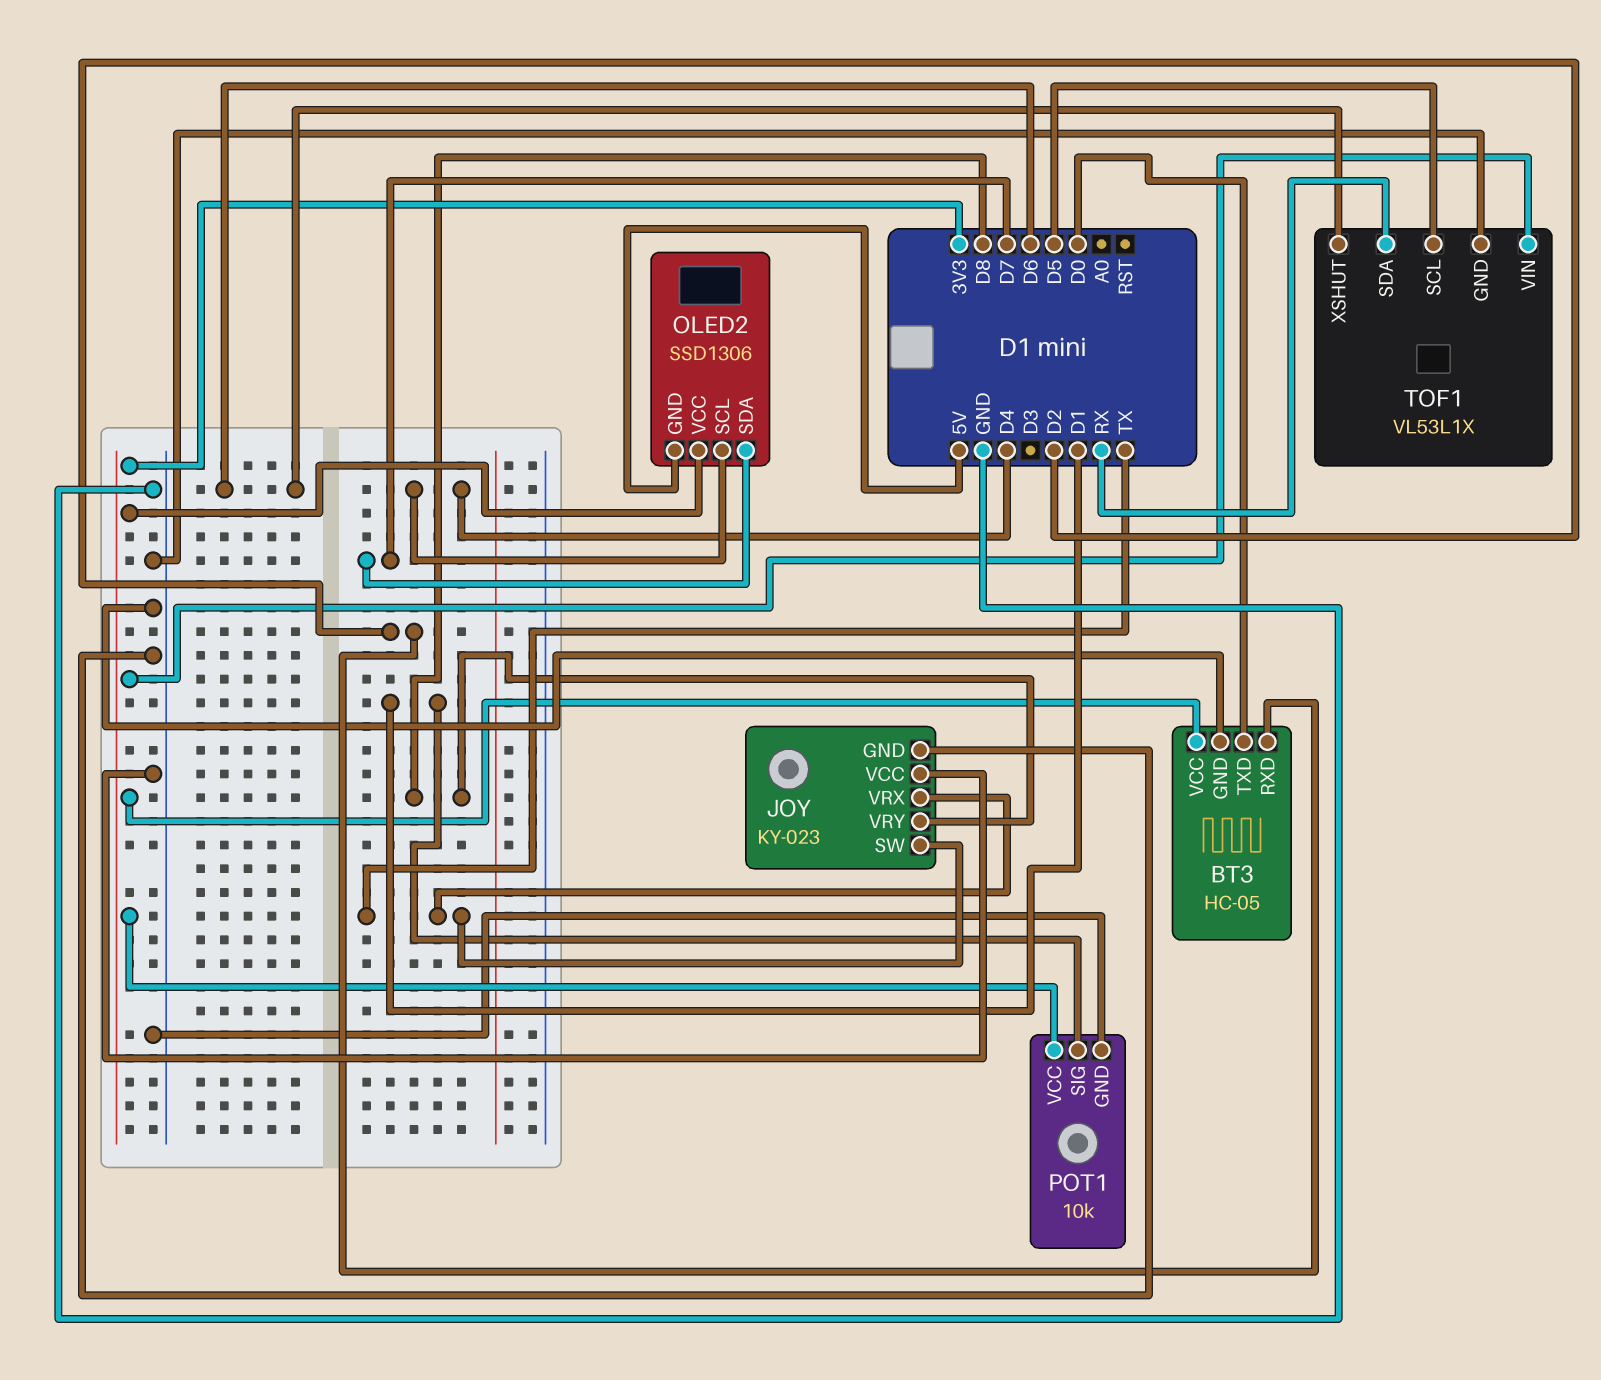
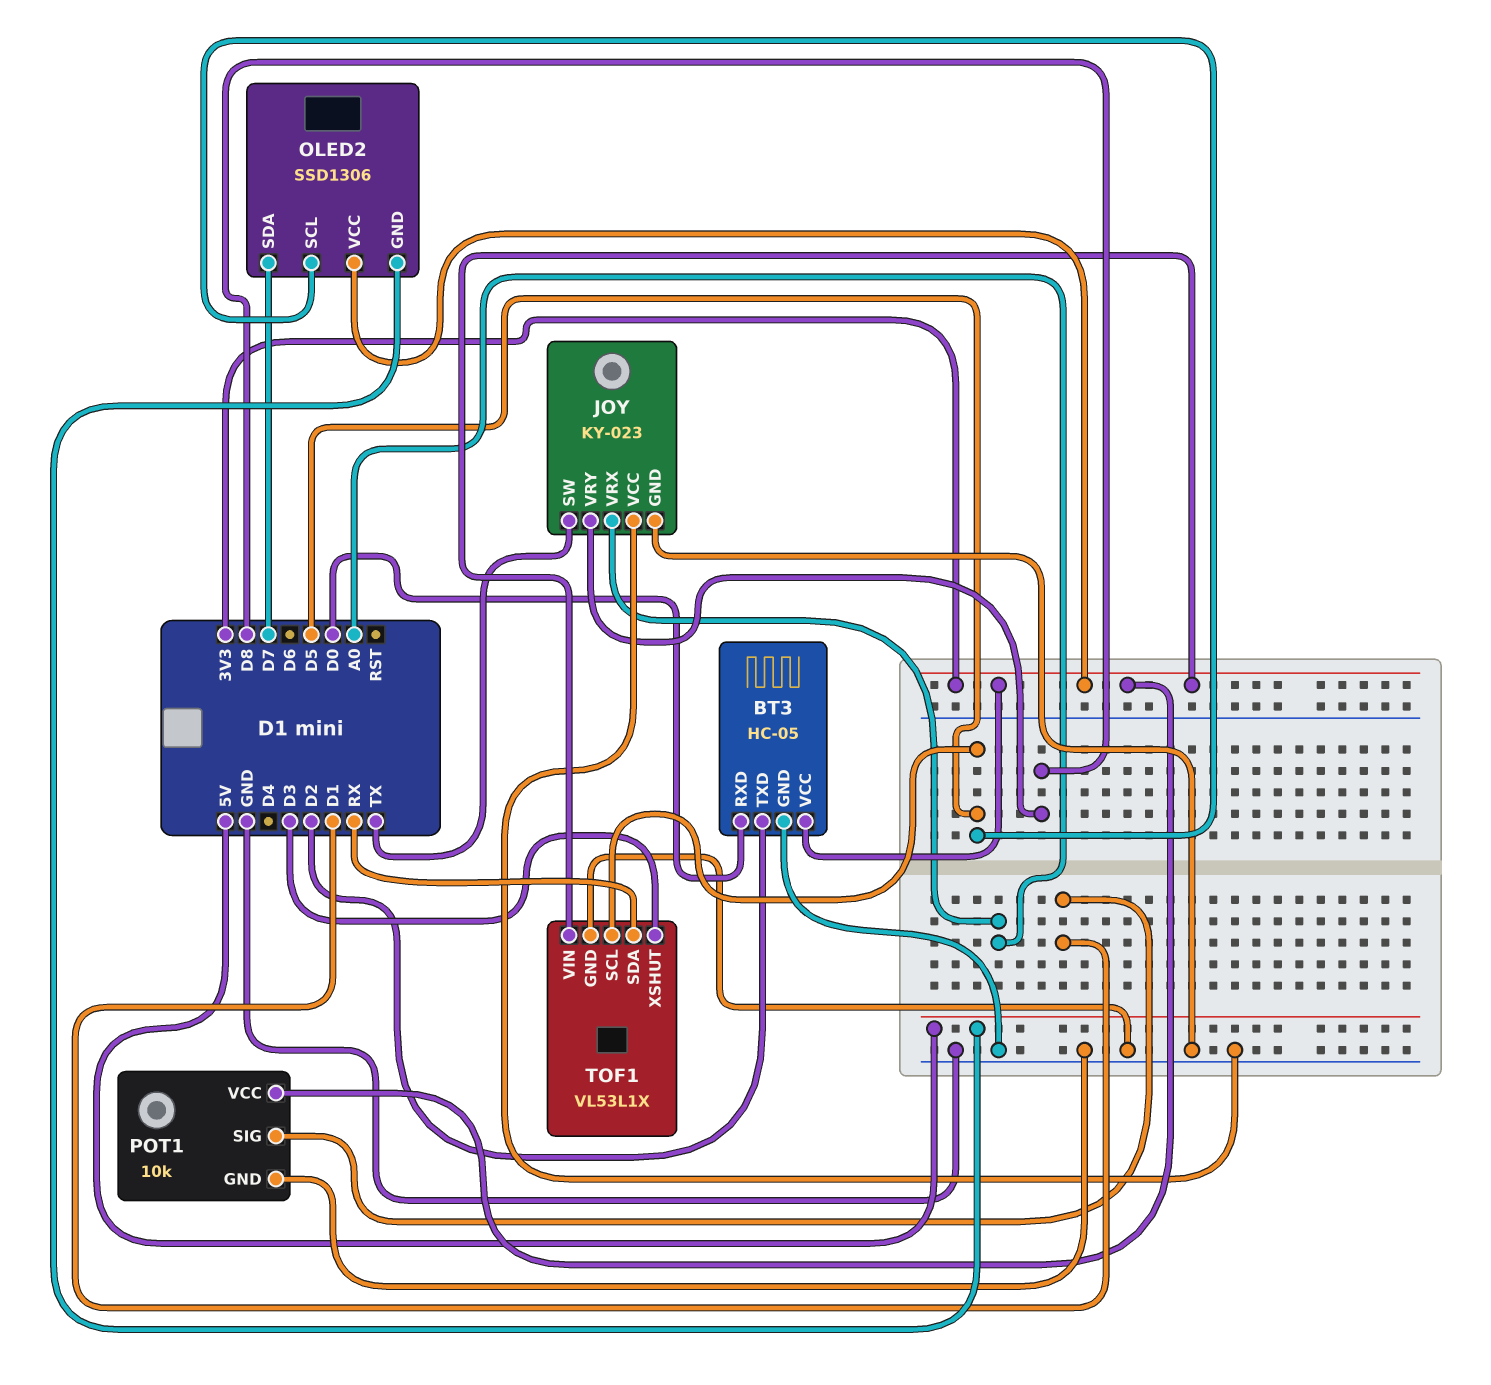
BT3 pin RXD: D2 -> D0
BT3 pin TXD: D0 -> D2
JOY pin VRX: TX -> A0
OLED2 pin SCL: D4 -> D5
TOF1 pin XSHUT: D6 -> D3

